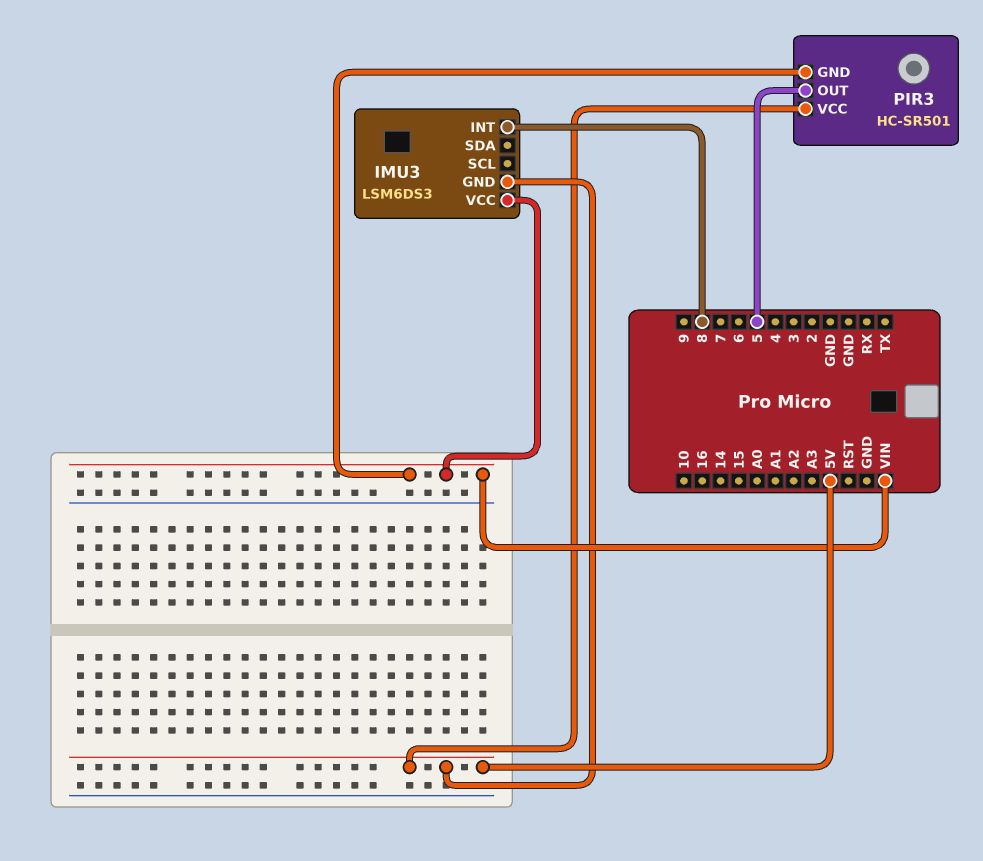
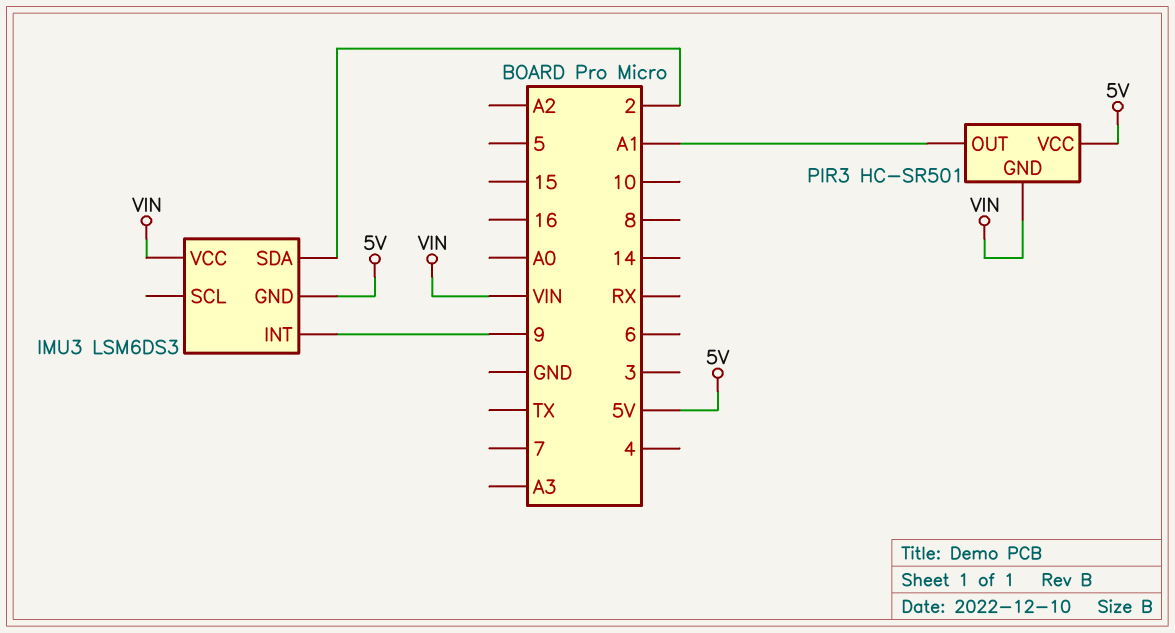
IMU3 pin INT: 8 -> 9
IMU3 pin SDA: none -> 2
PIR3 pin OUT: 5 -> A1

